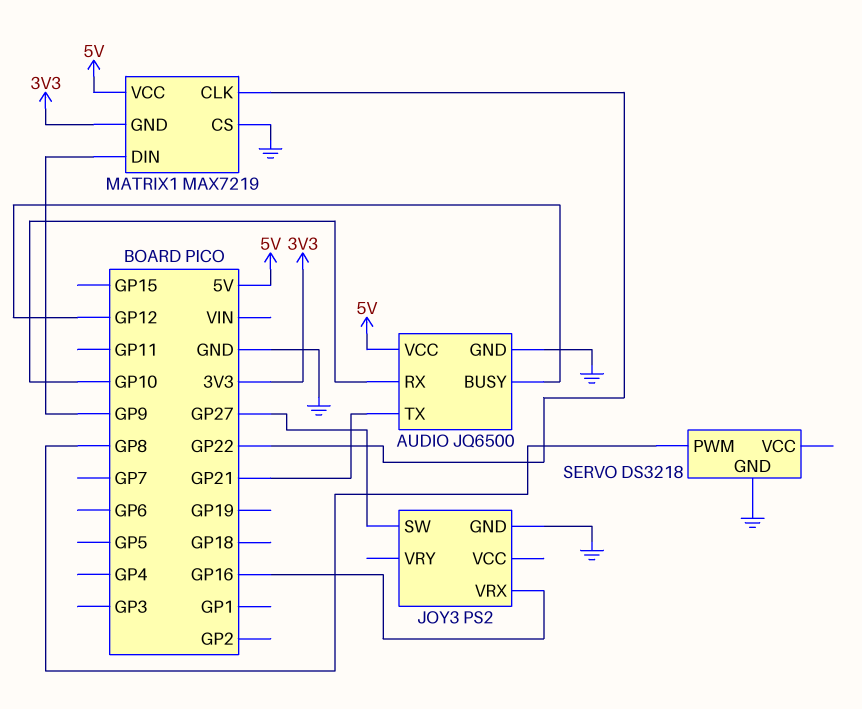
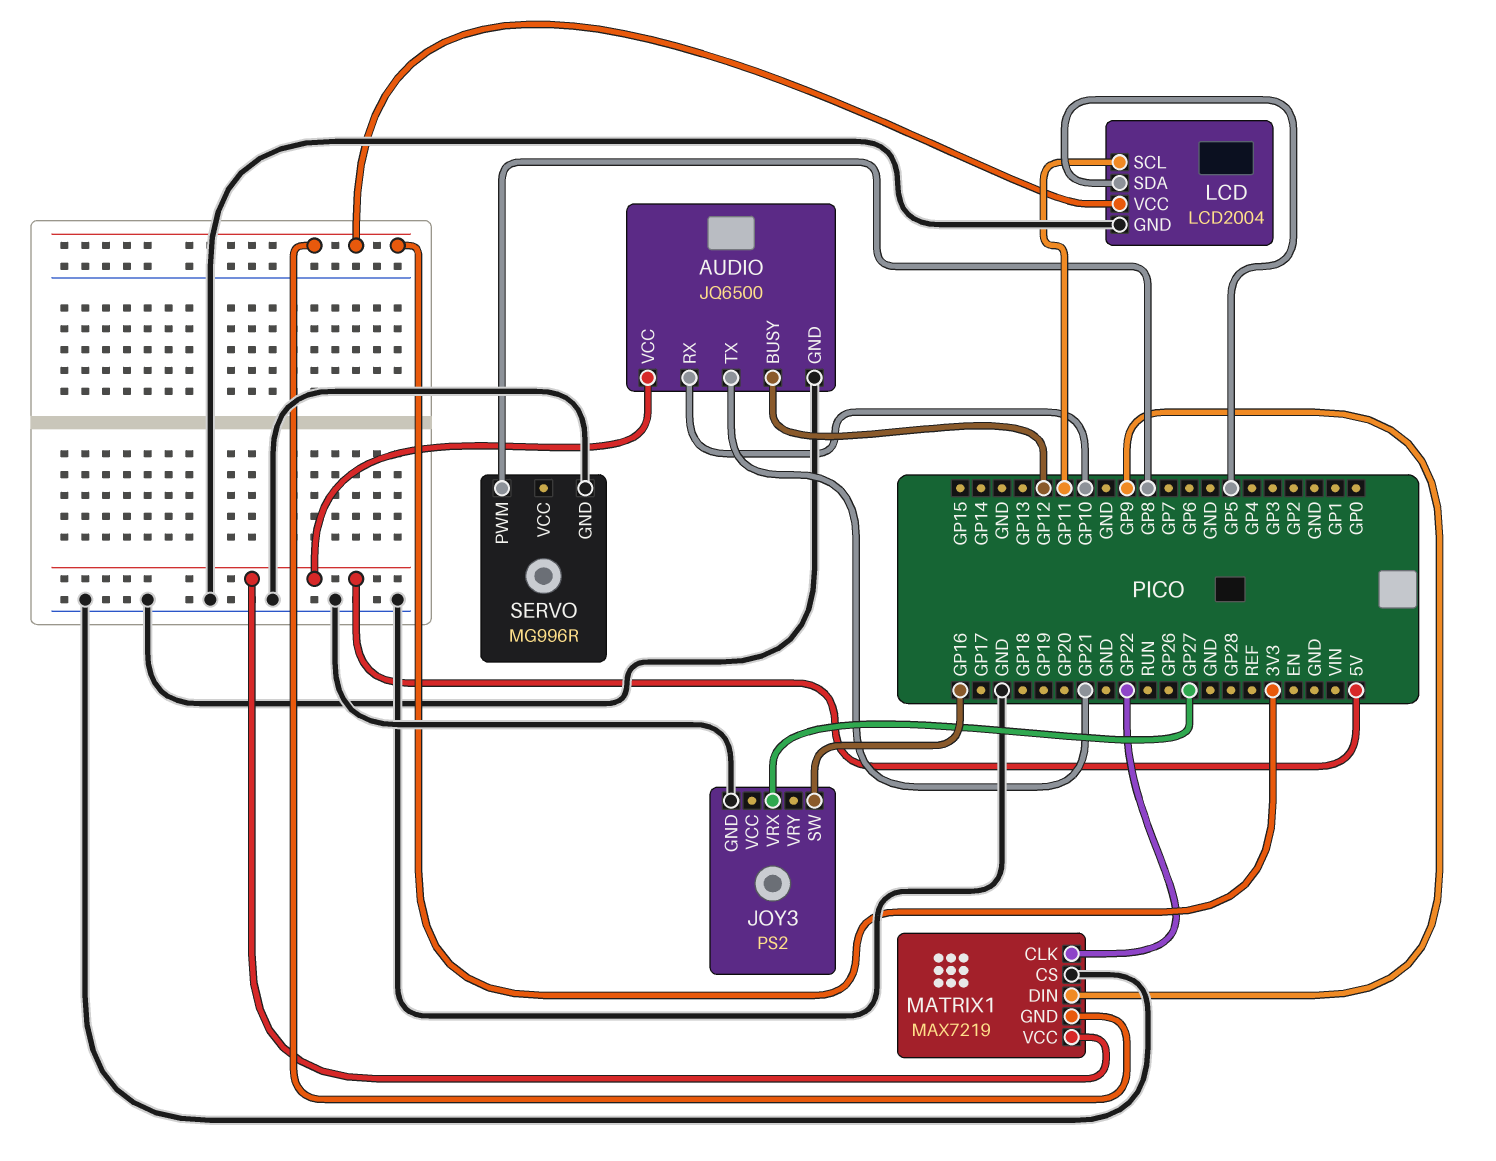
JOY3 pin SW: GP27 -> GP16
JOY3 pin VRX: GP16 -> GP27
LCD: none -> LCD2004
LCD pin GND: none -> GND
LCD pin SCL: none -> GP11
LCD pin SDA: none -> GP5
LCD pin VCC: none -> 3V3
SERVO: DS3218 -> MG996R

